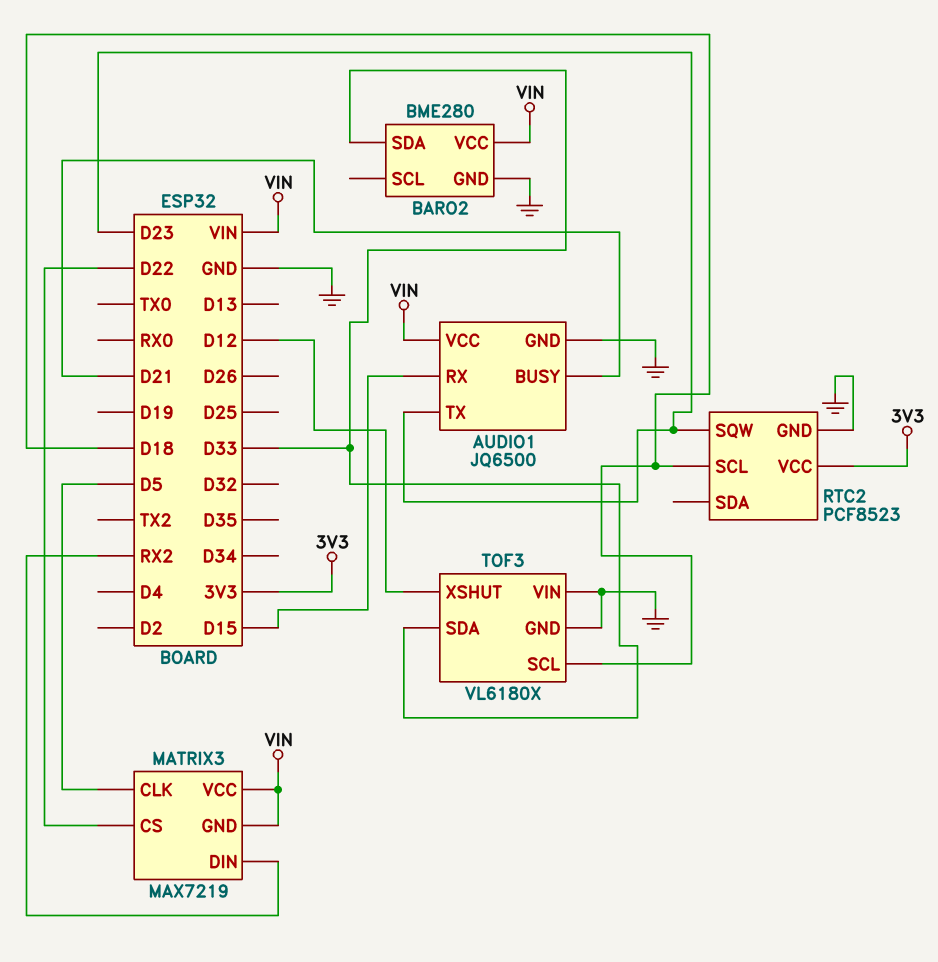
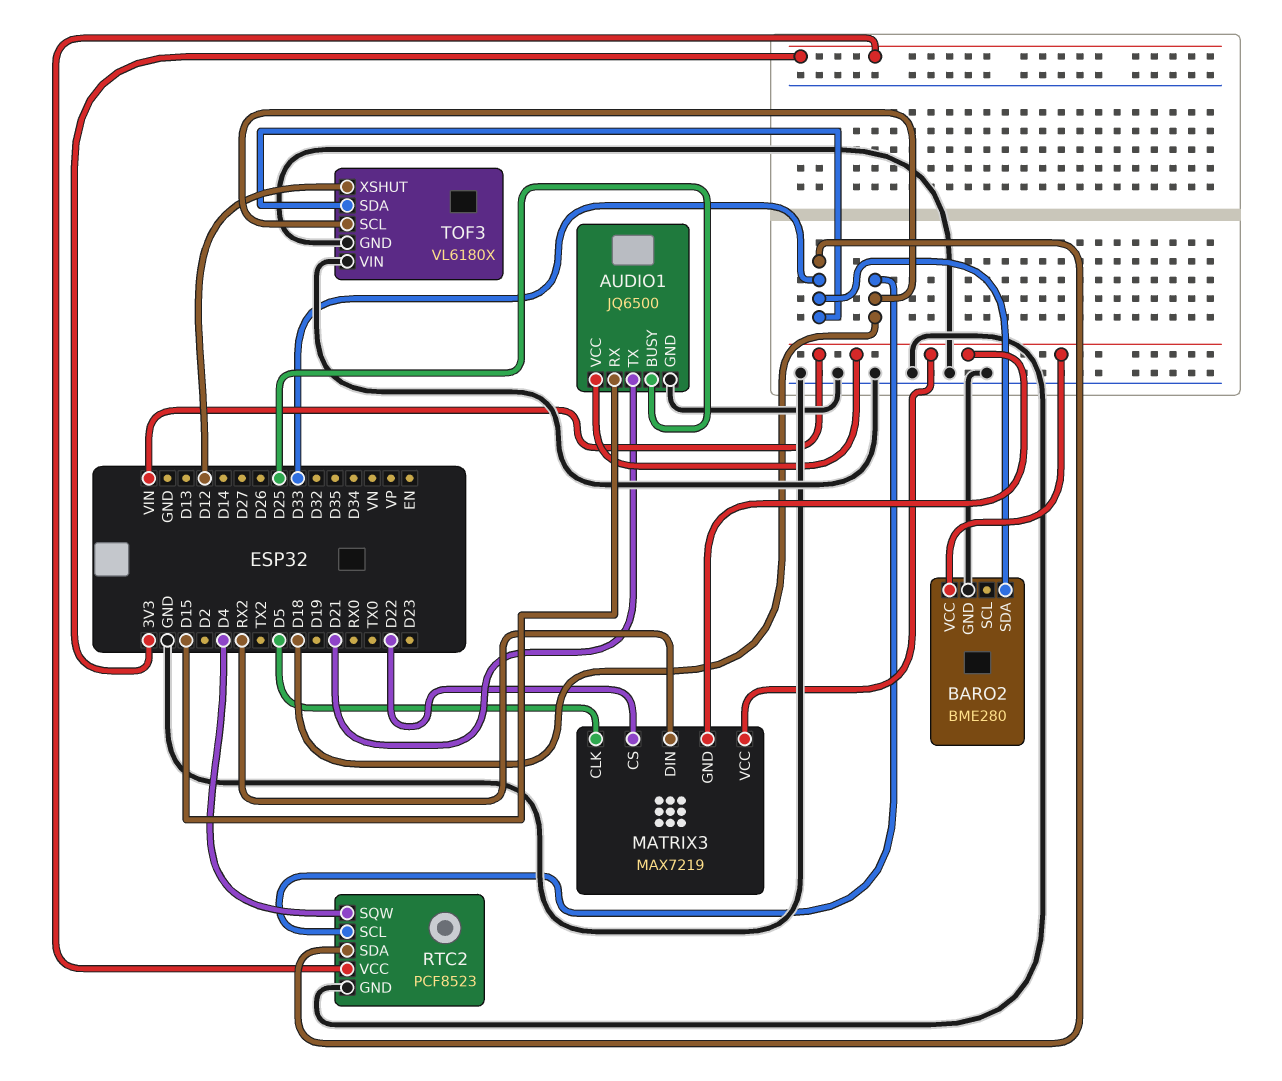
AUDIO1 pin BUSY: D21 -> D25
AUDIO1 pin TX: D23 -> D21
RTC2 pin SDA: none -> D33
RTC2 pin SQW: D23 -> D4

